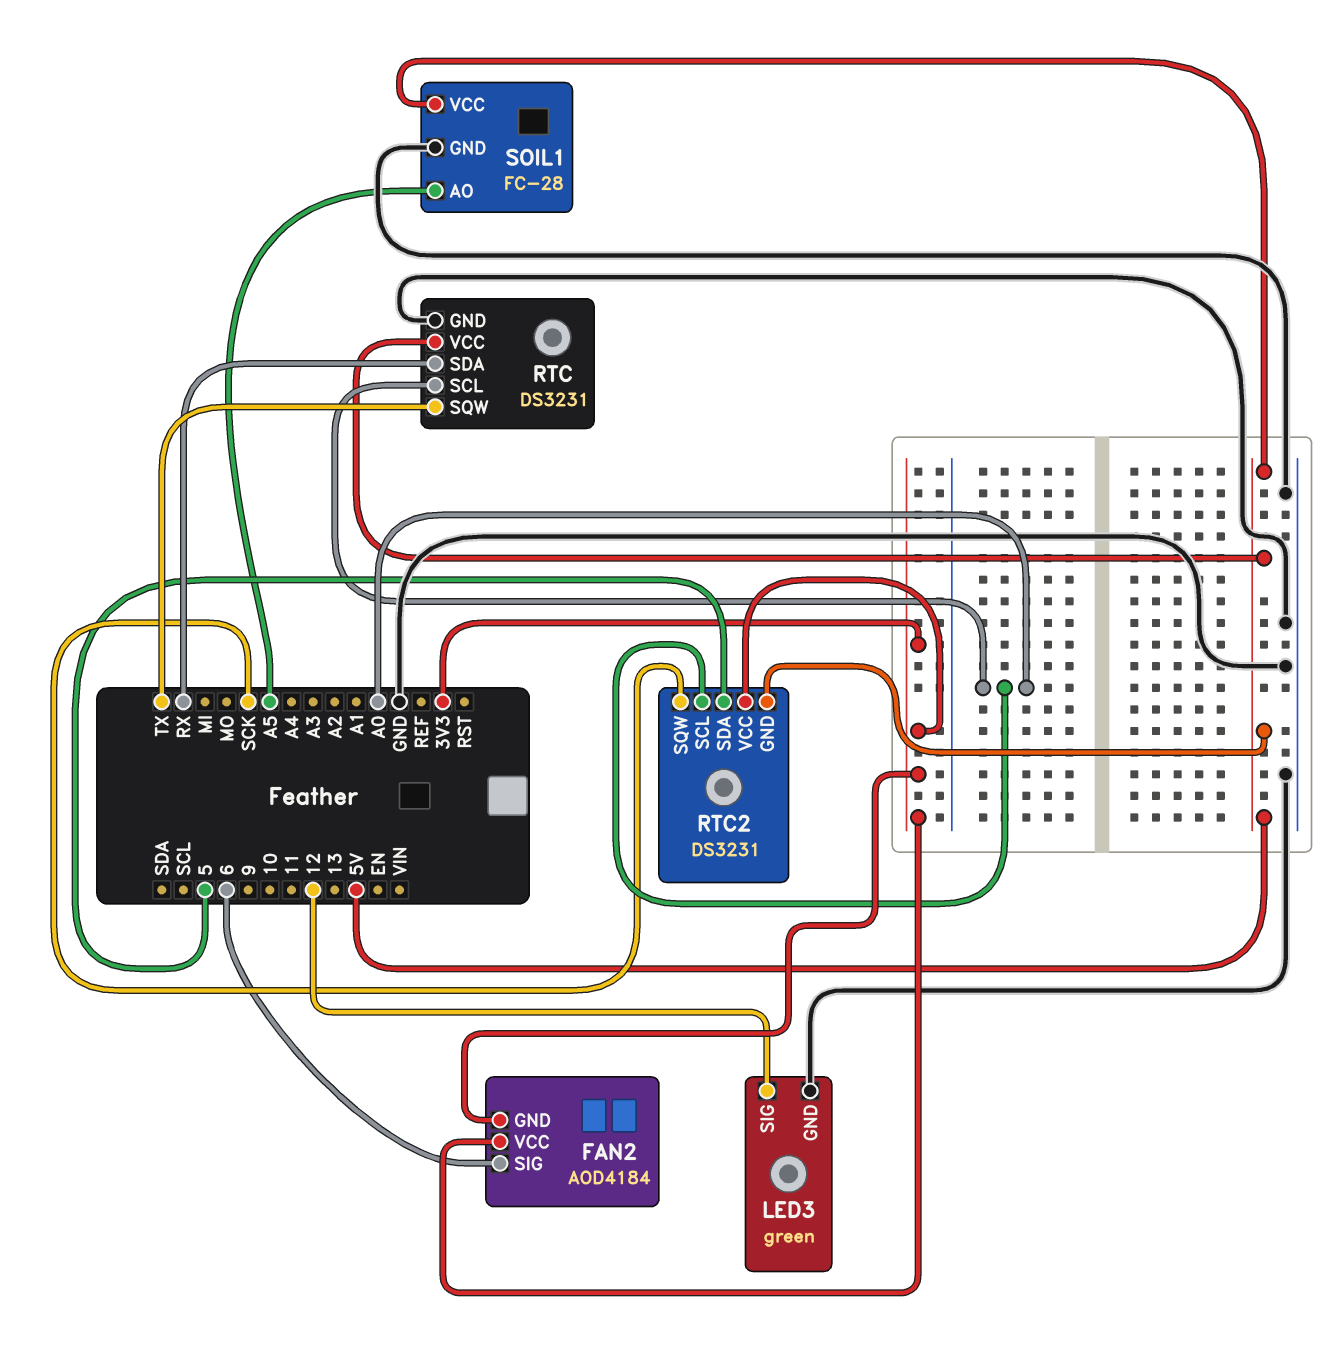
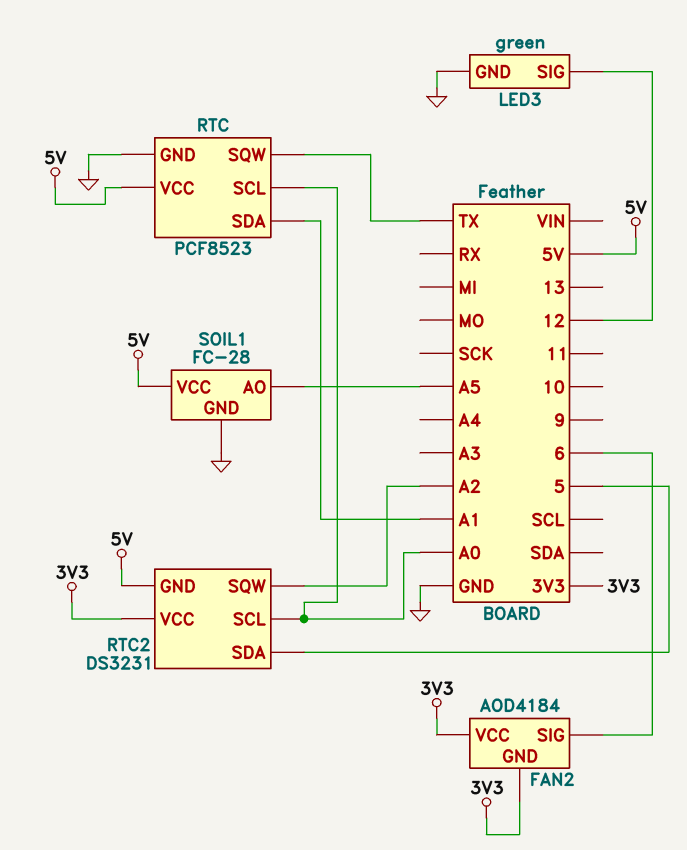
RTC: DS3231 -> PCF8523
RTC pin SDA: RX -> A1
RTC2 pin SQW: SCK -> A2

